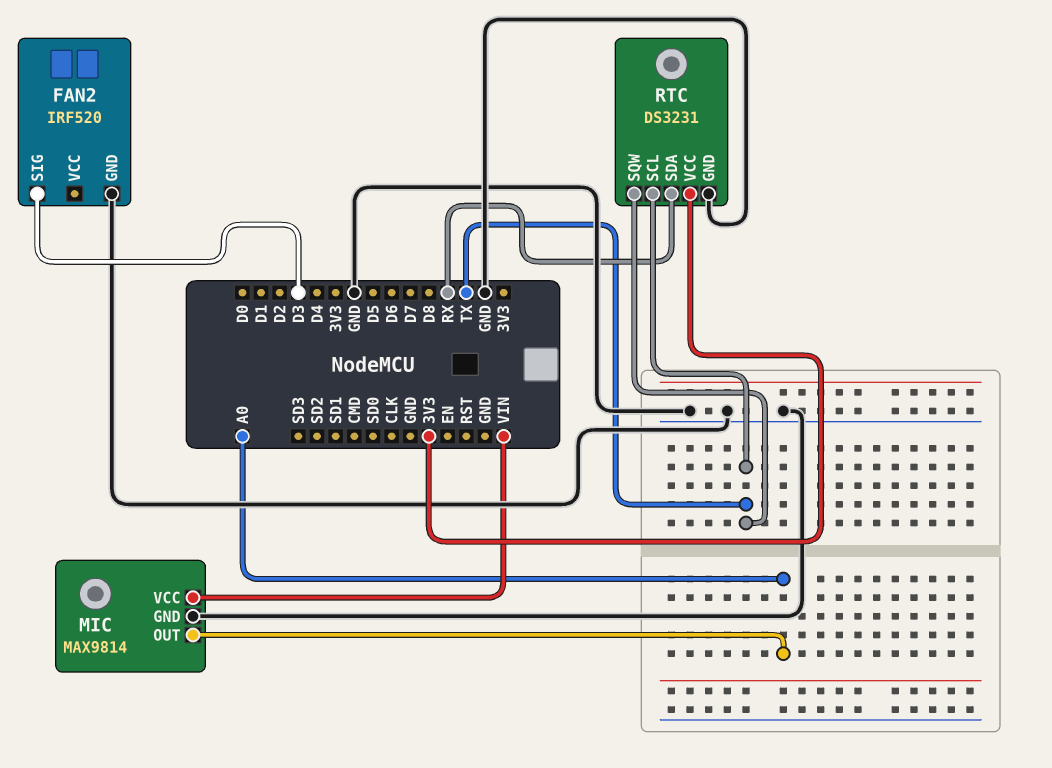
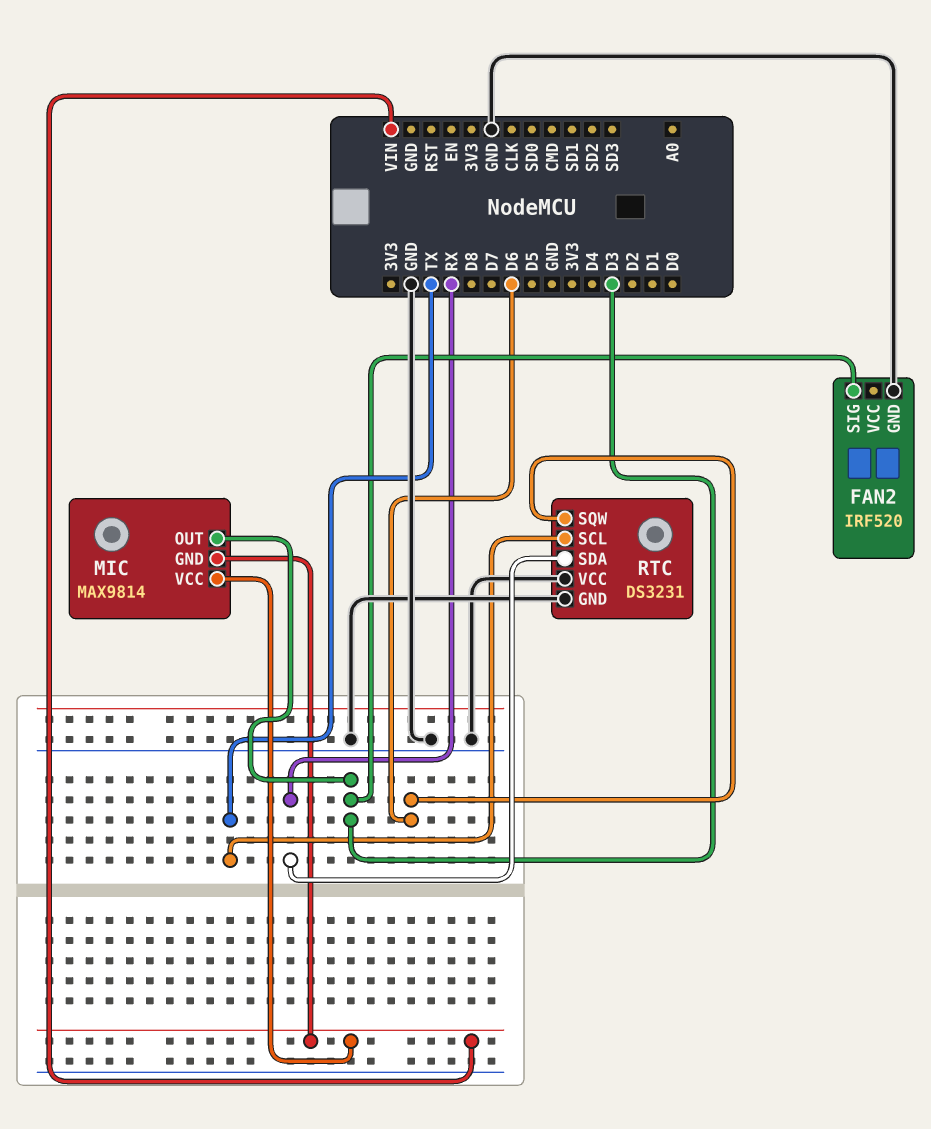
MIC pin GND: GND -> VIN
MIC pin OUT: A0 -> D3
RTC pin SQW: TX -> D6
RTC pin VCC: 3V3 -> GND

